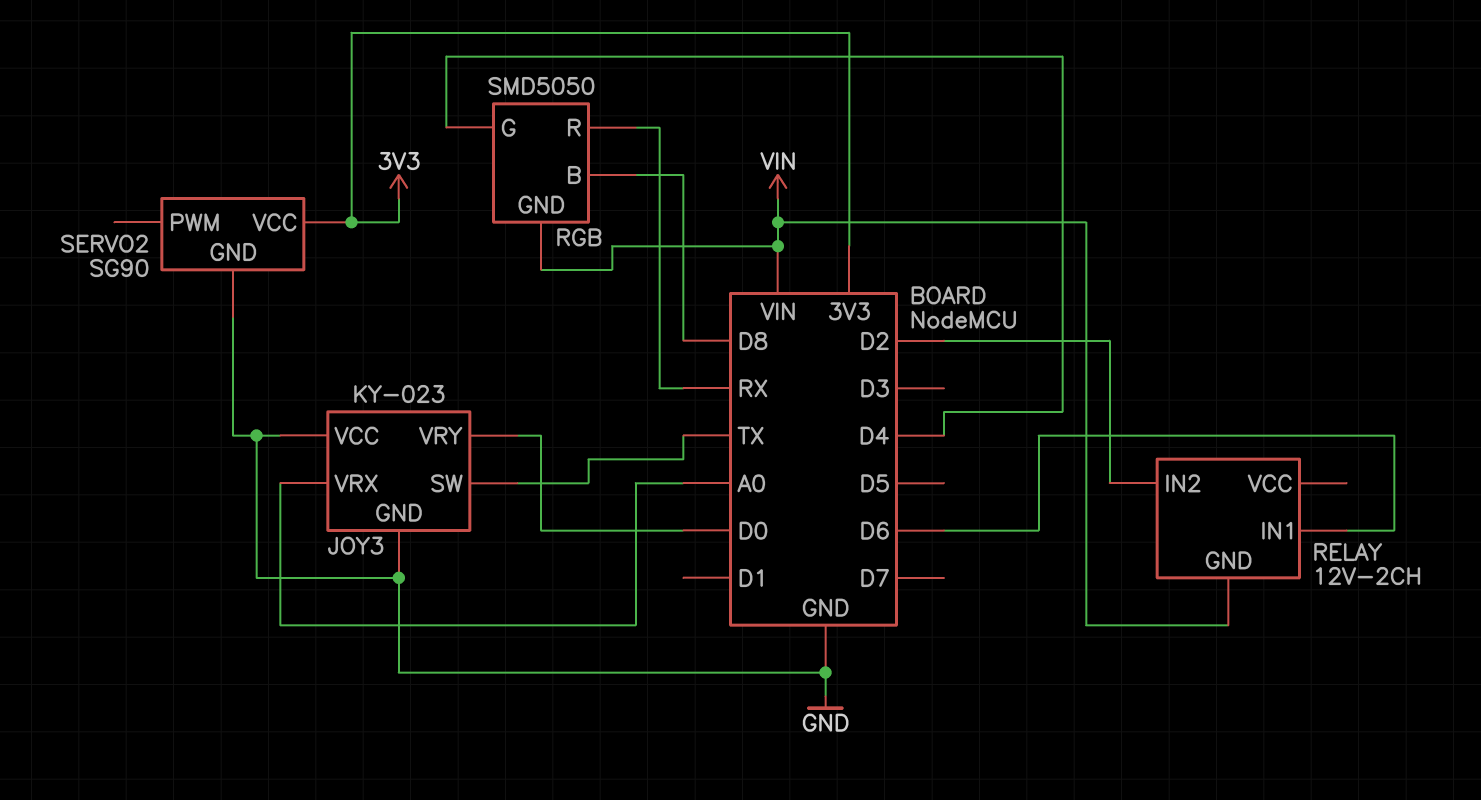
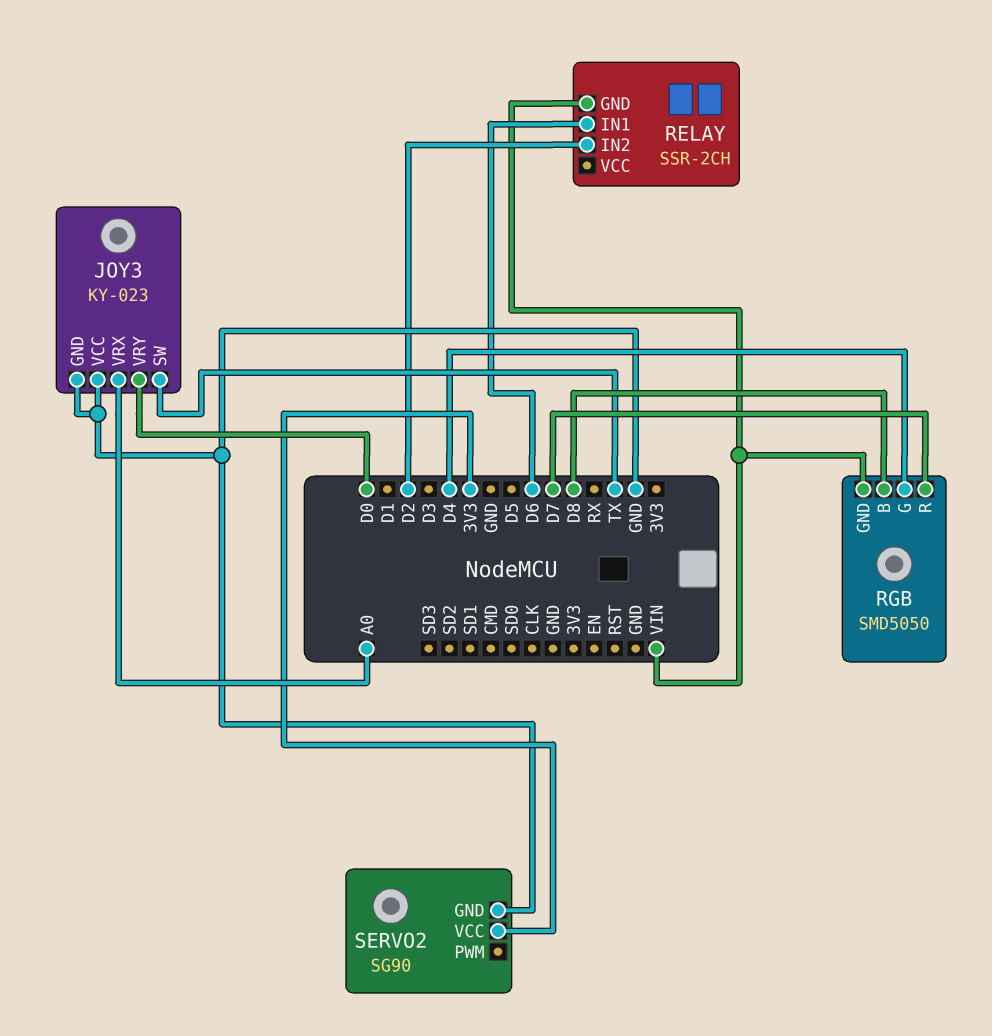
RELAY: 12V-2CH -> SSR-2CH
RGB pin R: RX -> D7

